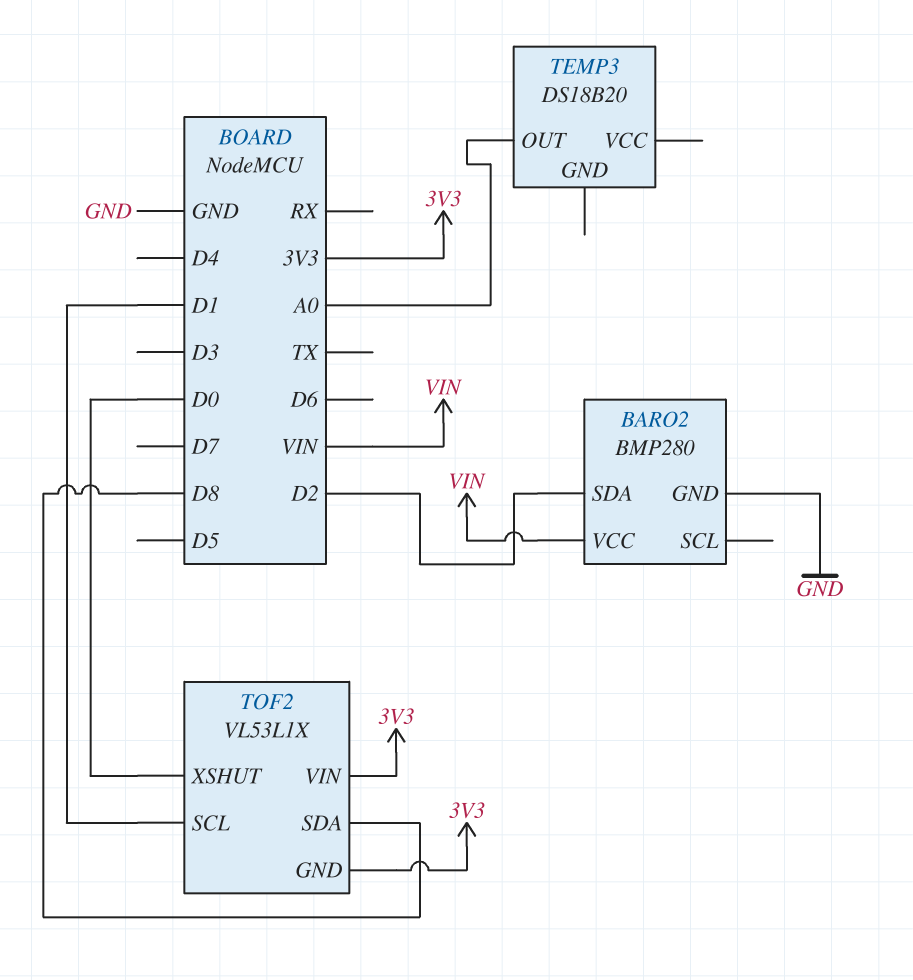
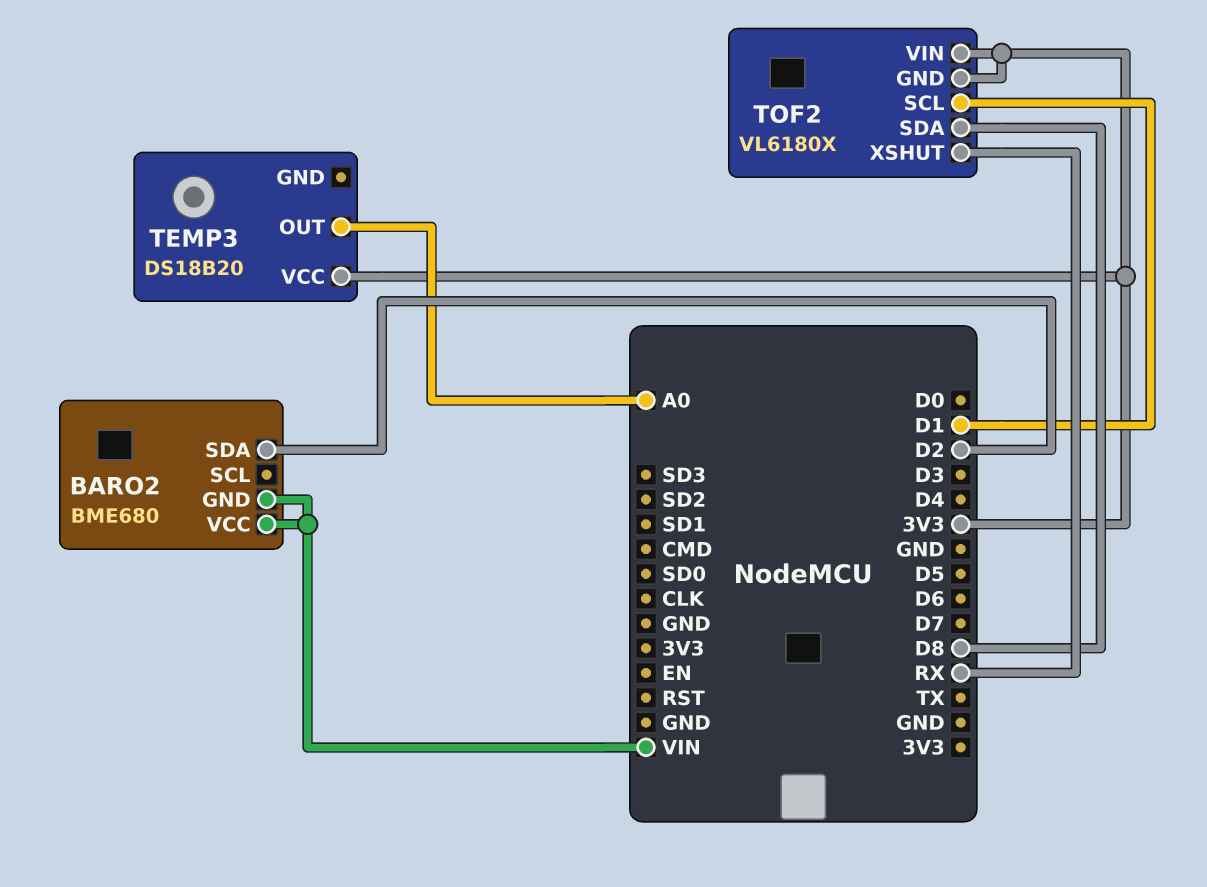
BARO2: BMP280 -> BME680
BARO2 pin GND: GND -> VIN
TEMP3 pin VCC: none -> 3V3
TOF2: VL53L1X -> VL6180X
TOF2 pin XSHUT: D0 -> RX

